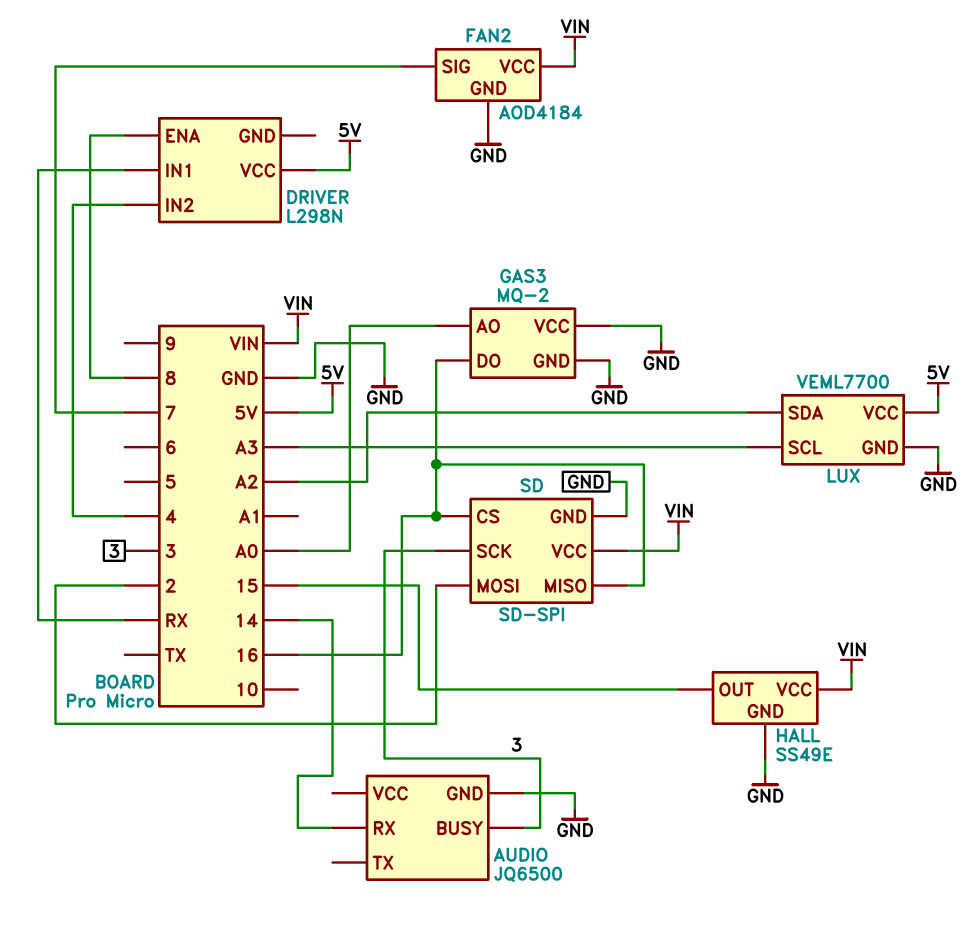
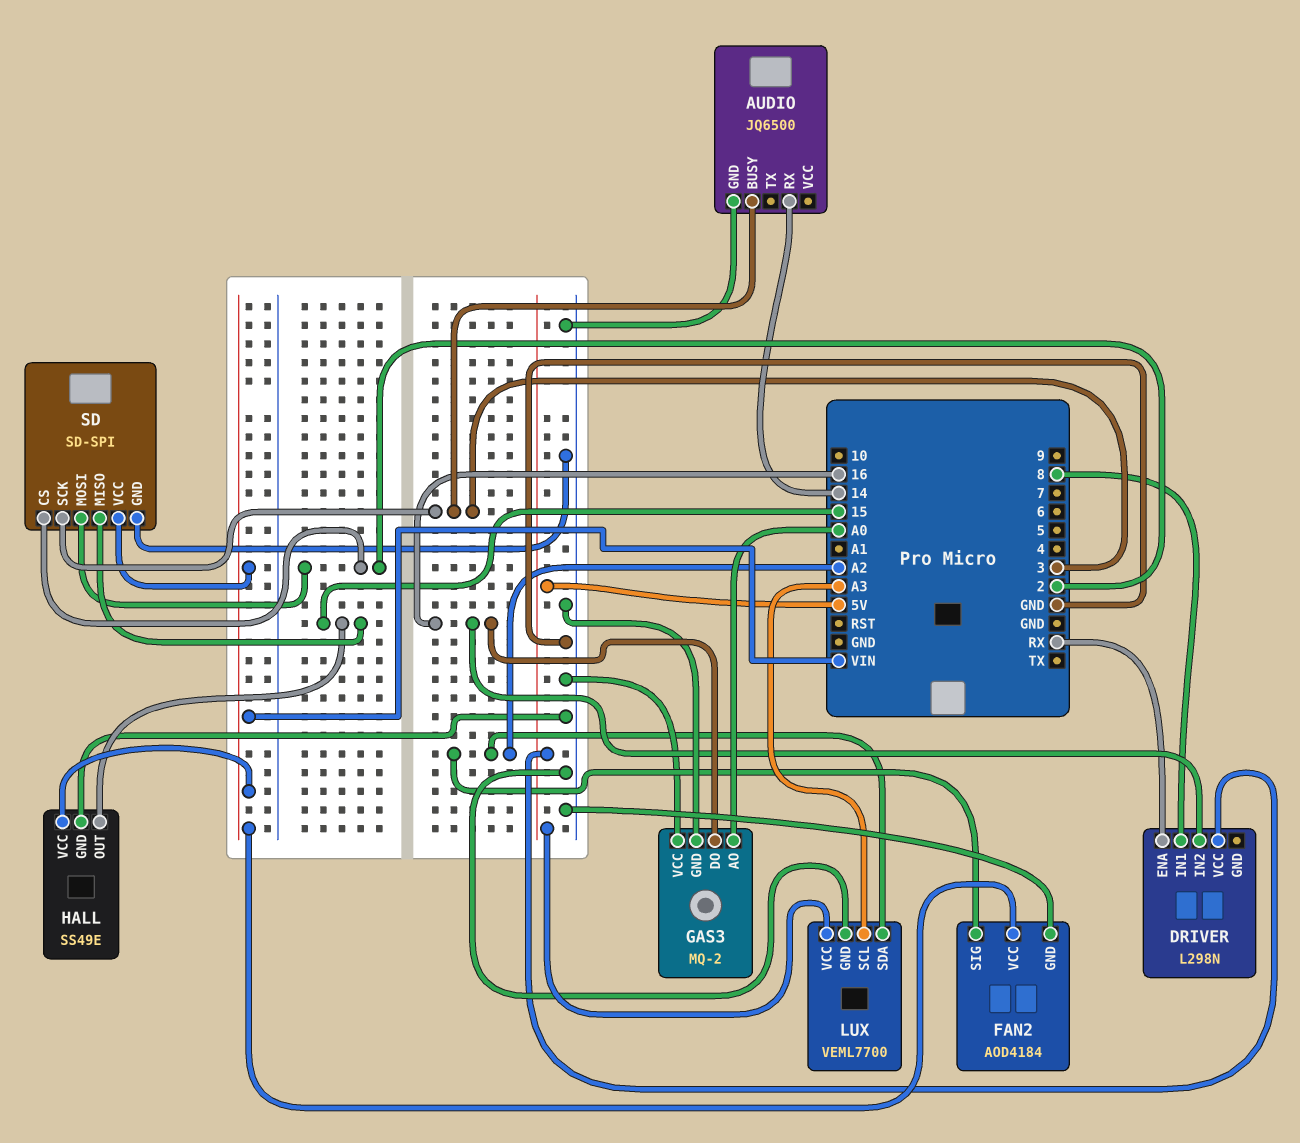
DRIVER pin ENA: 8 -> RX
DRIVER pin IN1: RX -> 8
DRIVER pin IN2: 4 -> 16
FAN2 pin SIG: 7 -> A2
SD pin CS: 16 -> 2
SD pin MISO: 16 -> 15

